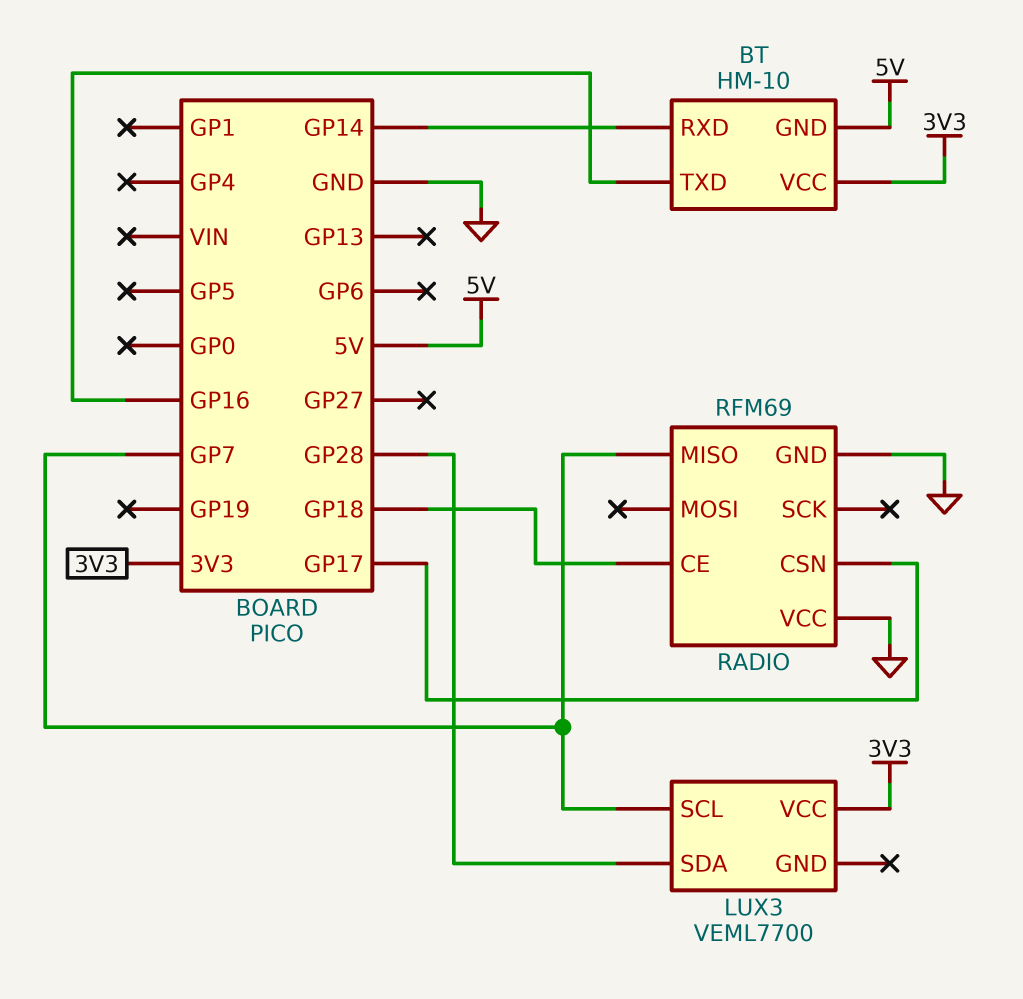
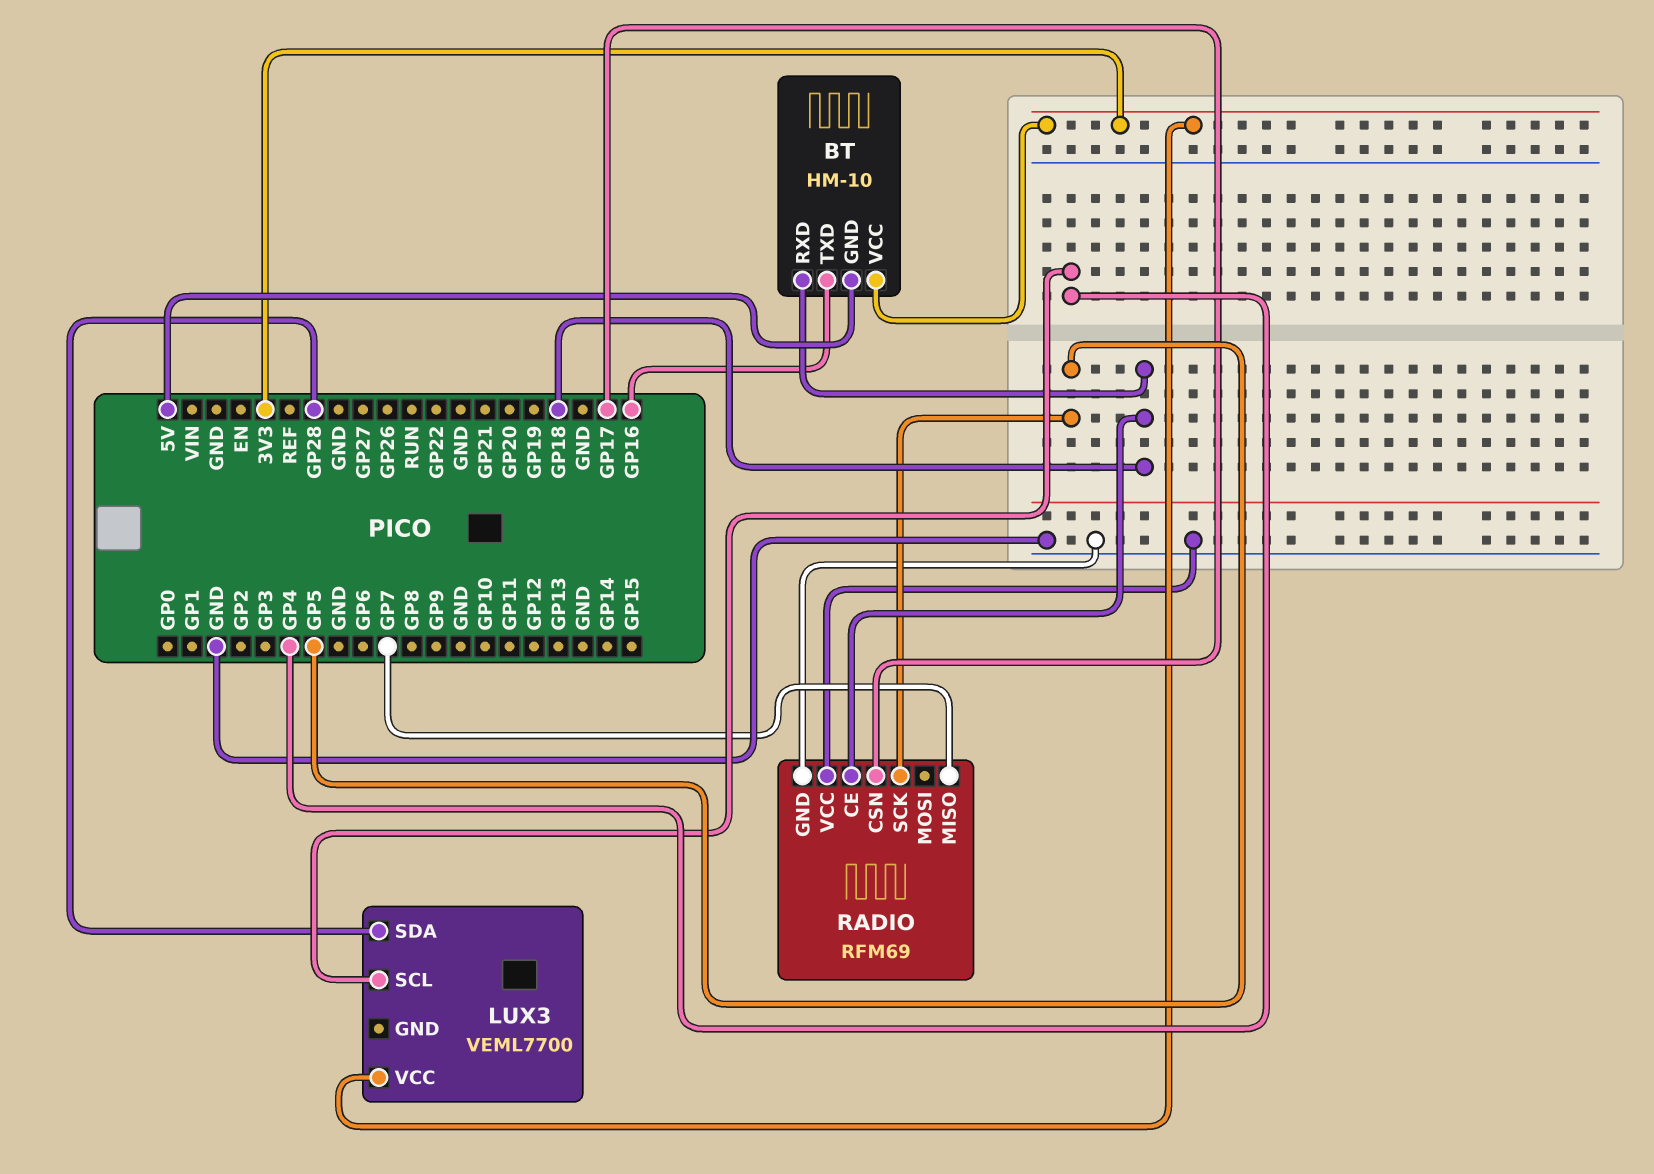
BT pin RXD: GP14 -> GP18
LUX3 pin SCL: GP7 -> GP4
RADIO pin SCK: none -> GP5

